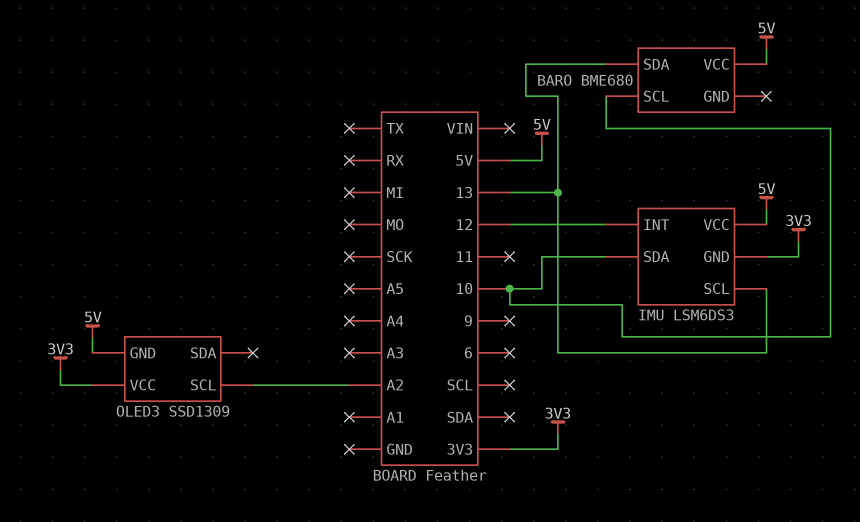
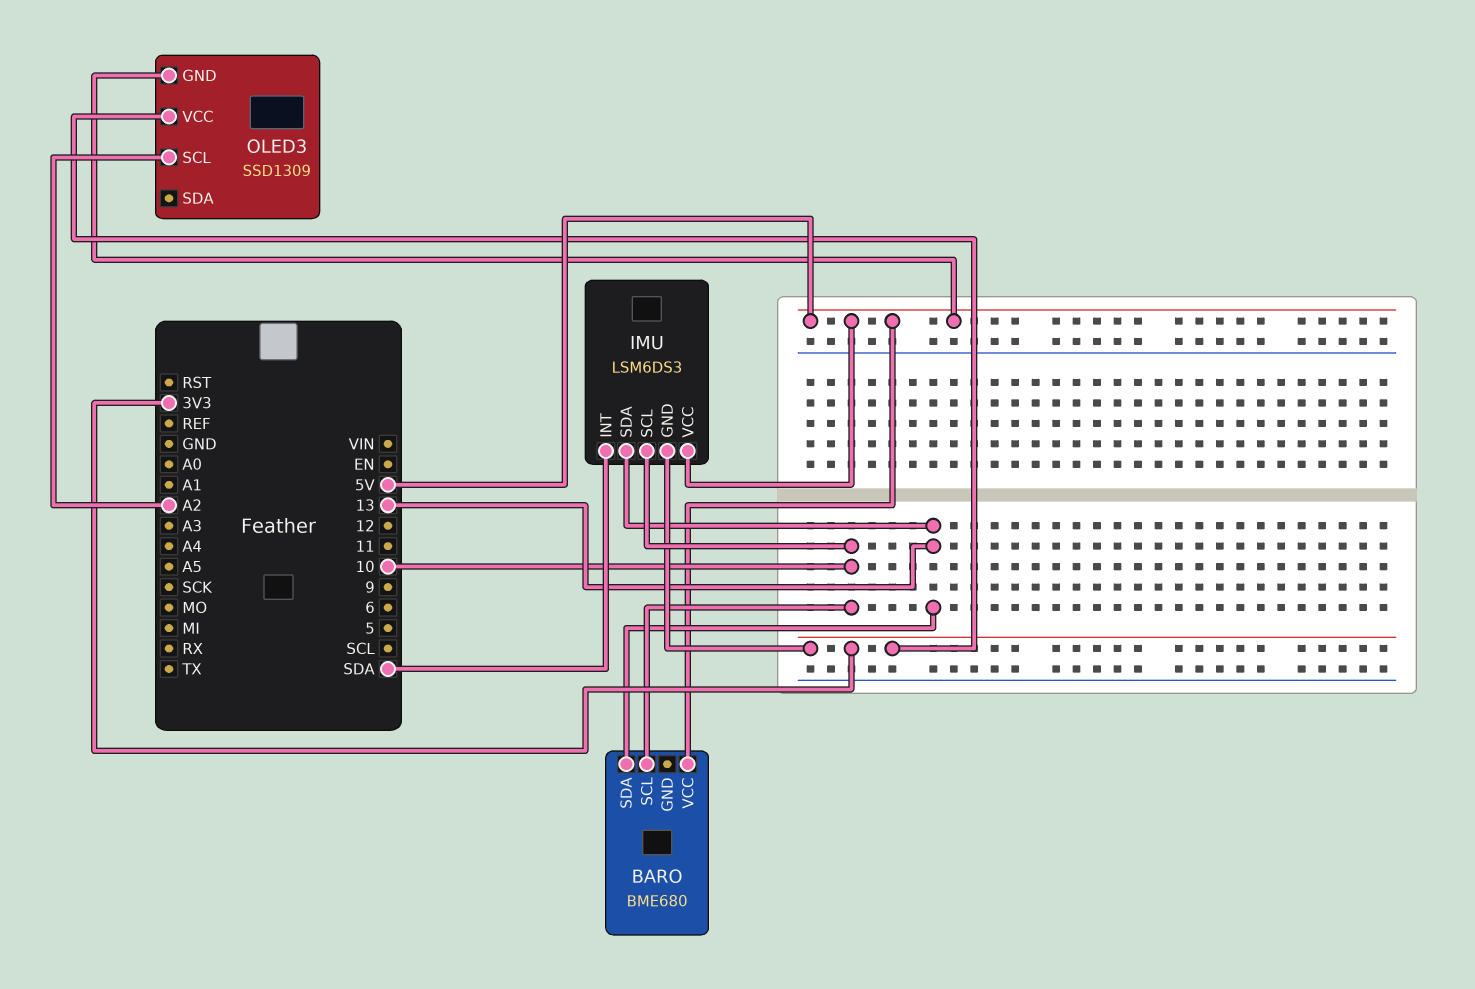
IMU pin INT: 12 -> SDA
IMU pin SCL: 13 -> 10
IMU pin SDA: 10 -> 13

